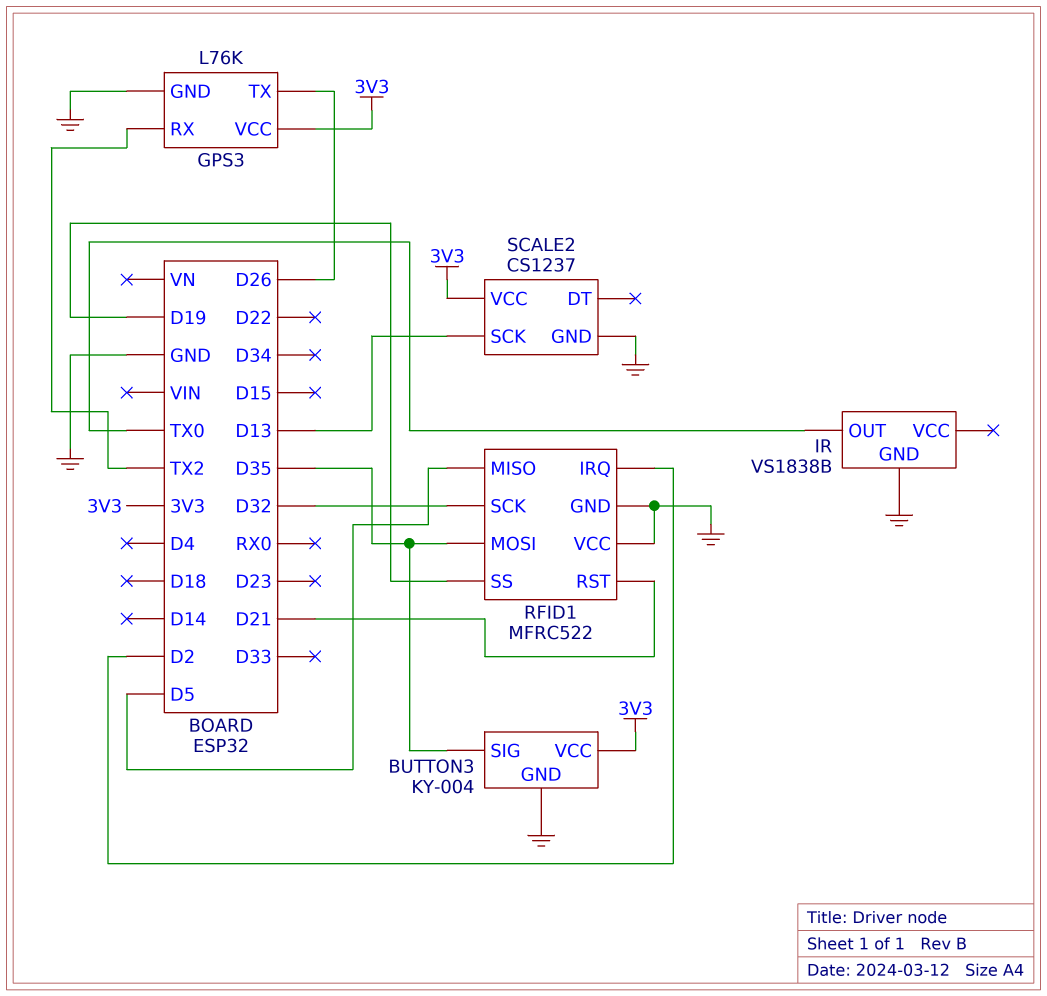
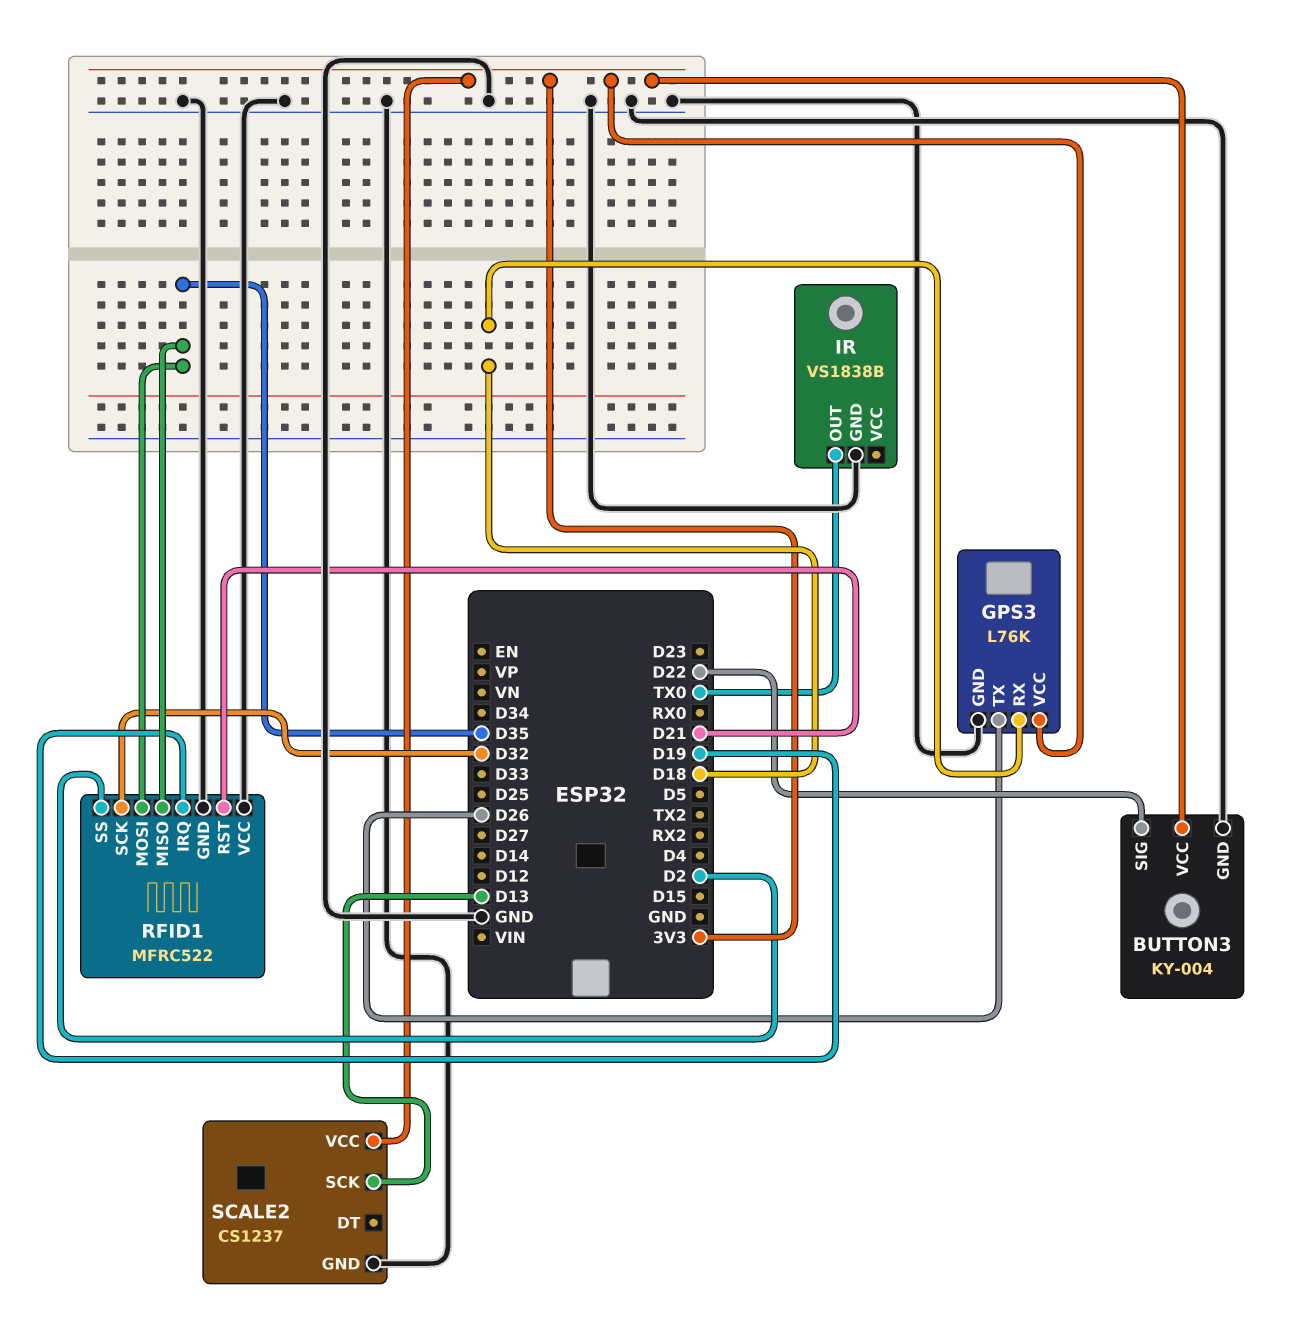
BUTTON3 pin SIG: D35 -> D22
GPS3 pin RX: TX2 -> D18
RFID1 pin IRQ: D2 -> D19
RFID1 pin MISO: D5 -> D35
RFID1 pin SS: D19 -> D2

